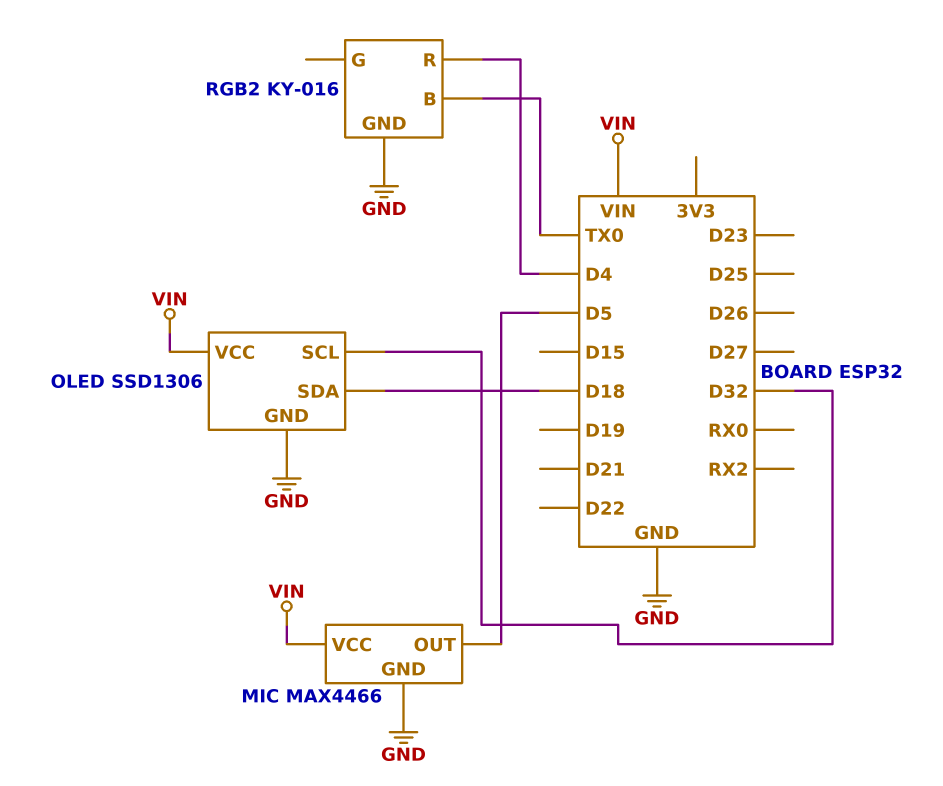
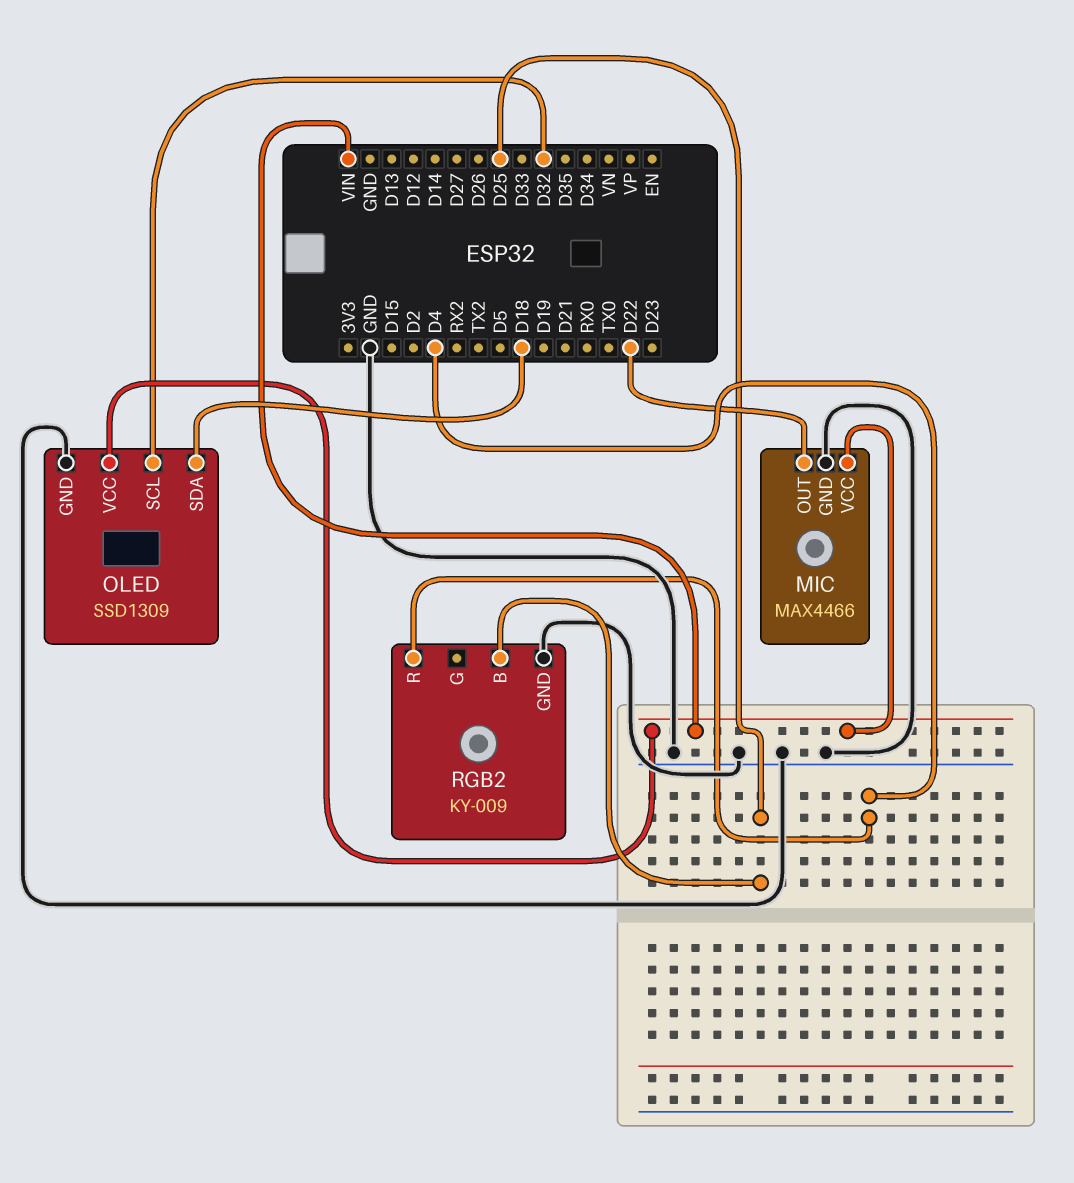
MIC pin OUT: D5 -> D22
OLED: SSD1306 -> SSD1309
RGB2: KY-016 -> KY-009
RGB2 pin B: TX0 -> D25

